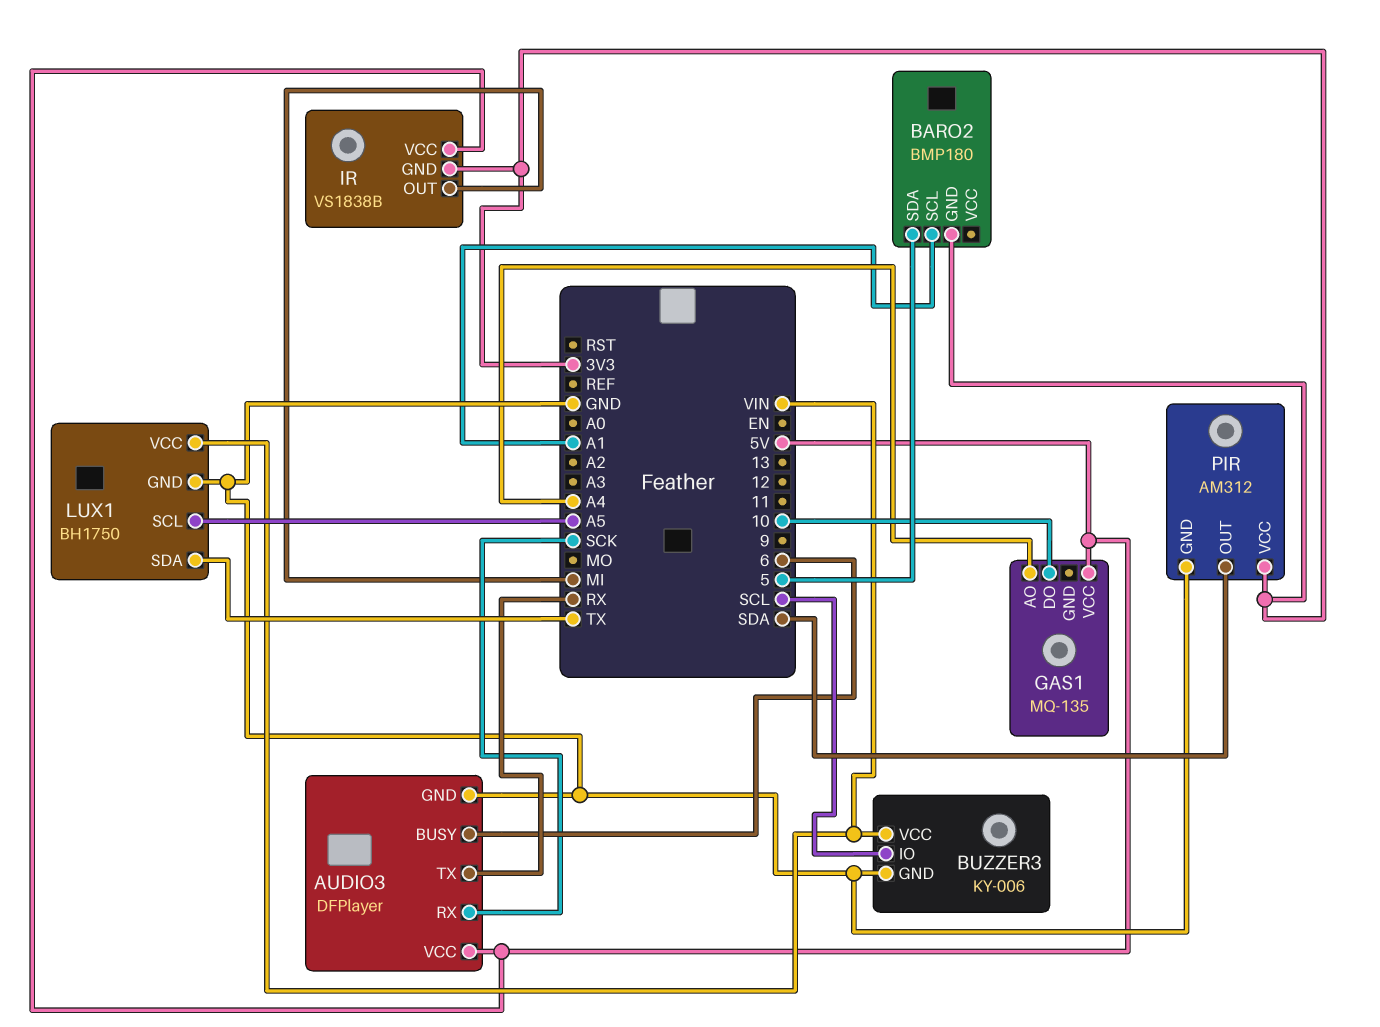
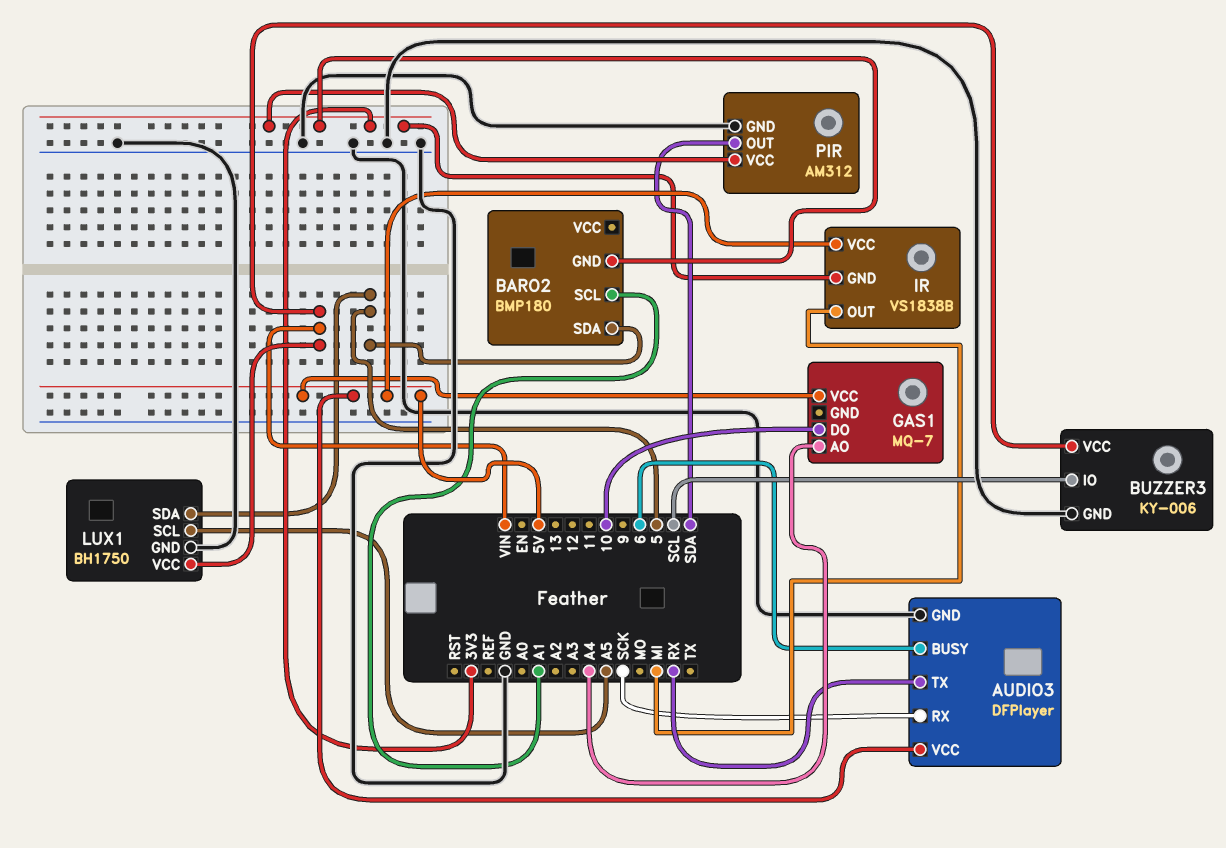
GAS1: MQ-135 -> MQ-7
LUX1 pin SDA: TX -> 5

